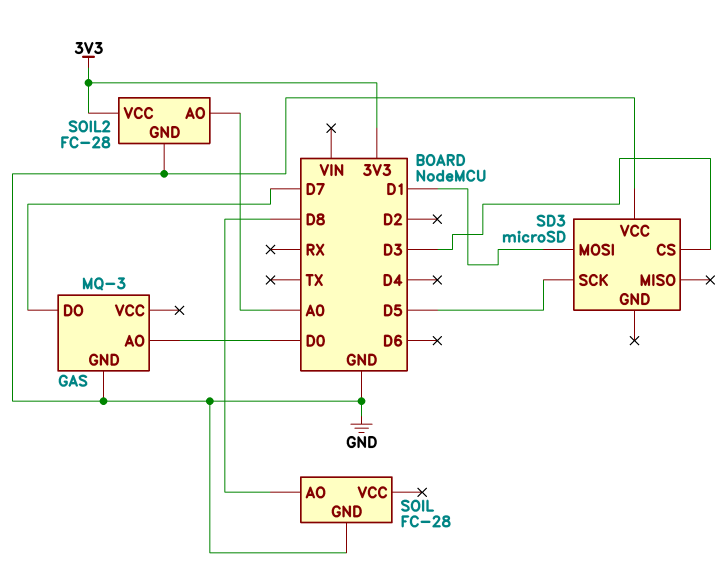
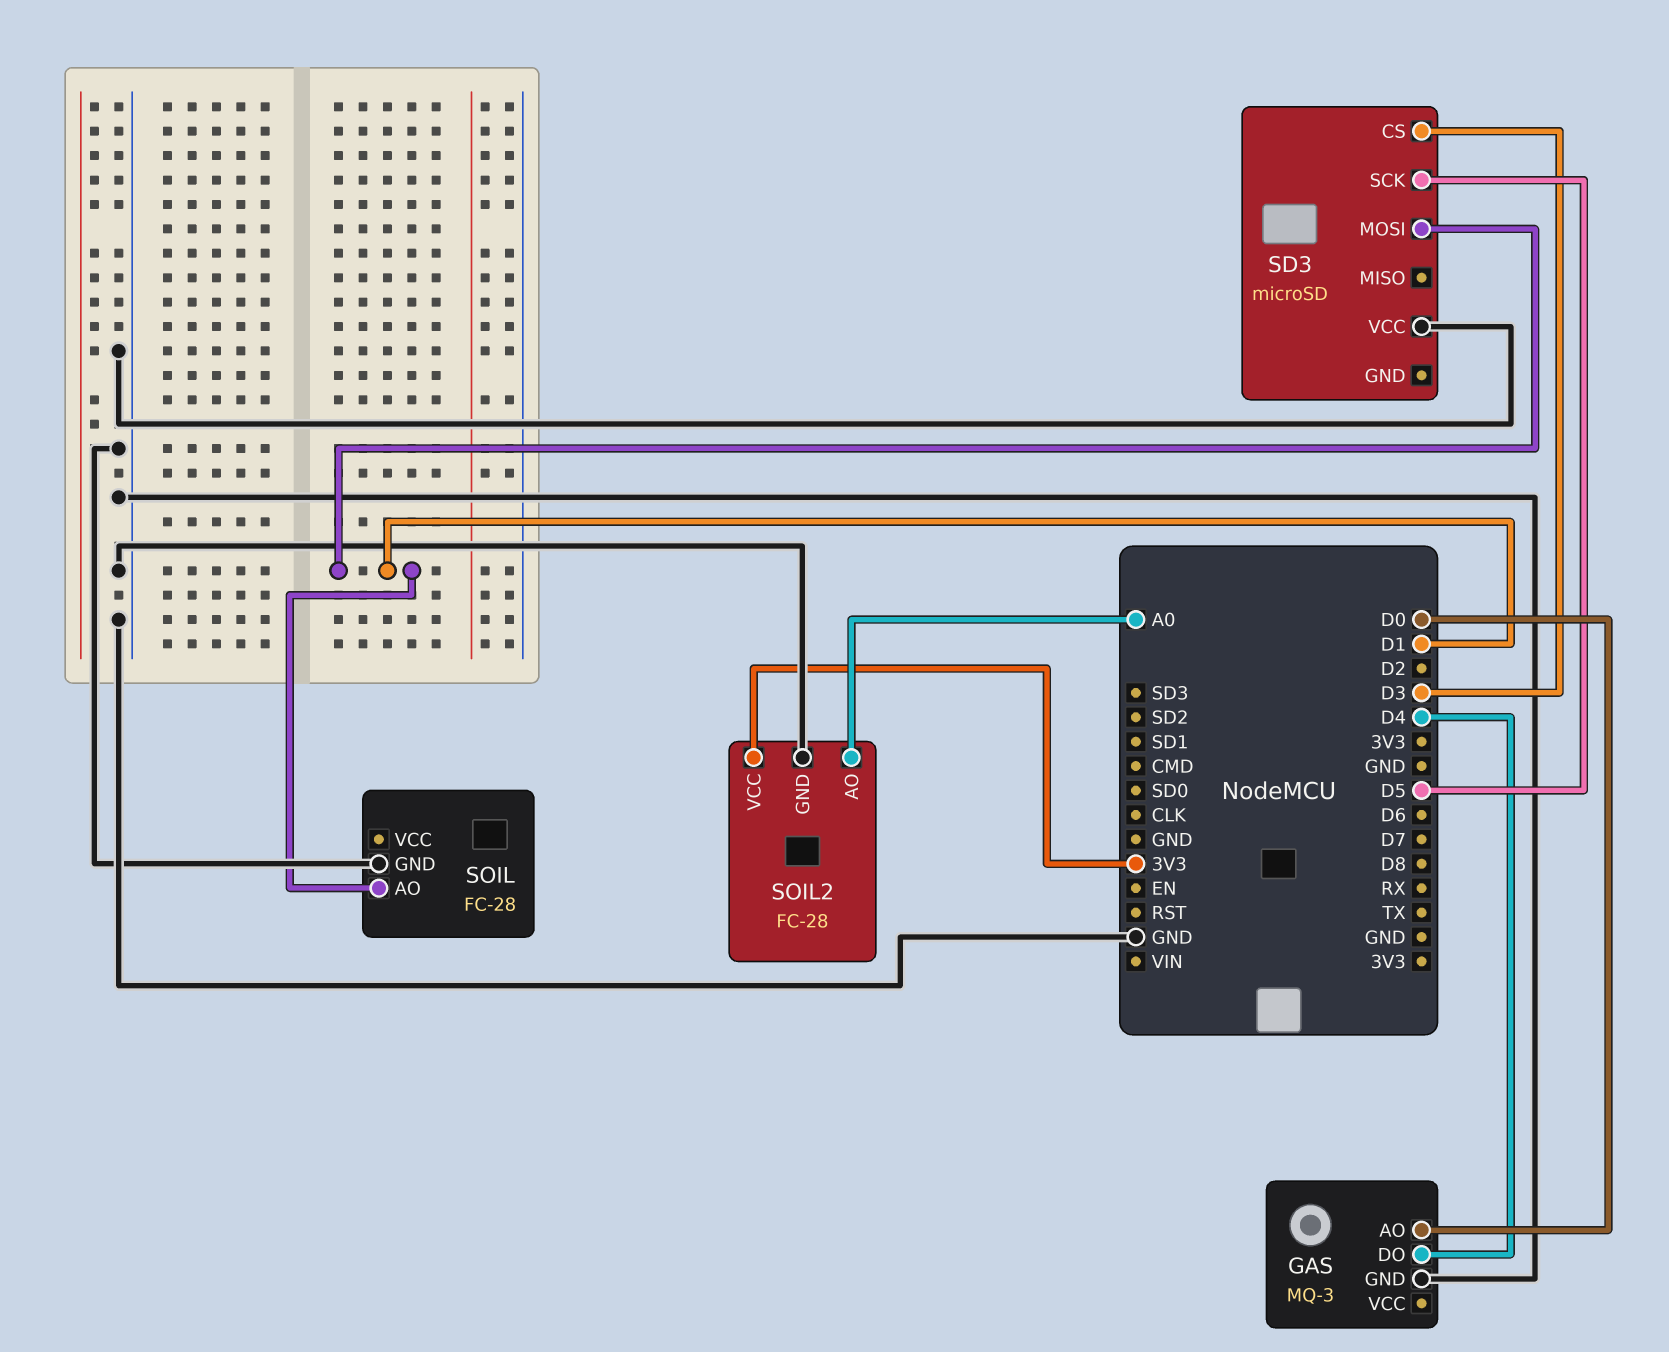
GAS pin DO: D7 -> D4
SOIL pin AO: D8 -> D1

